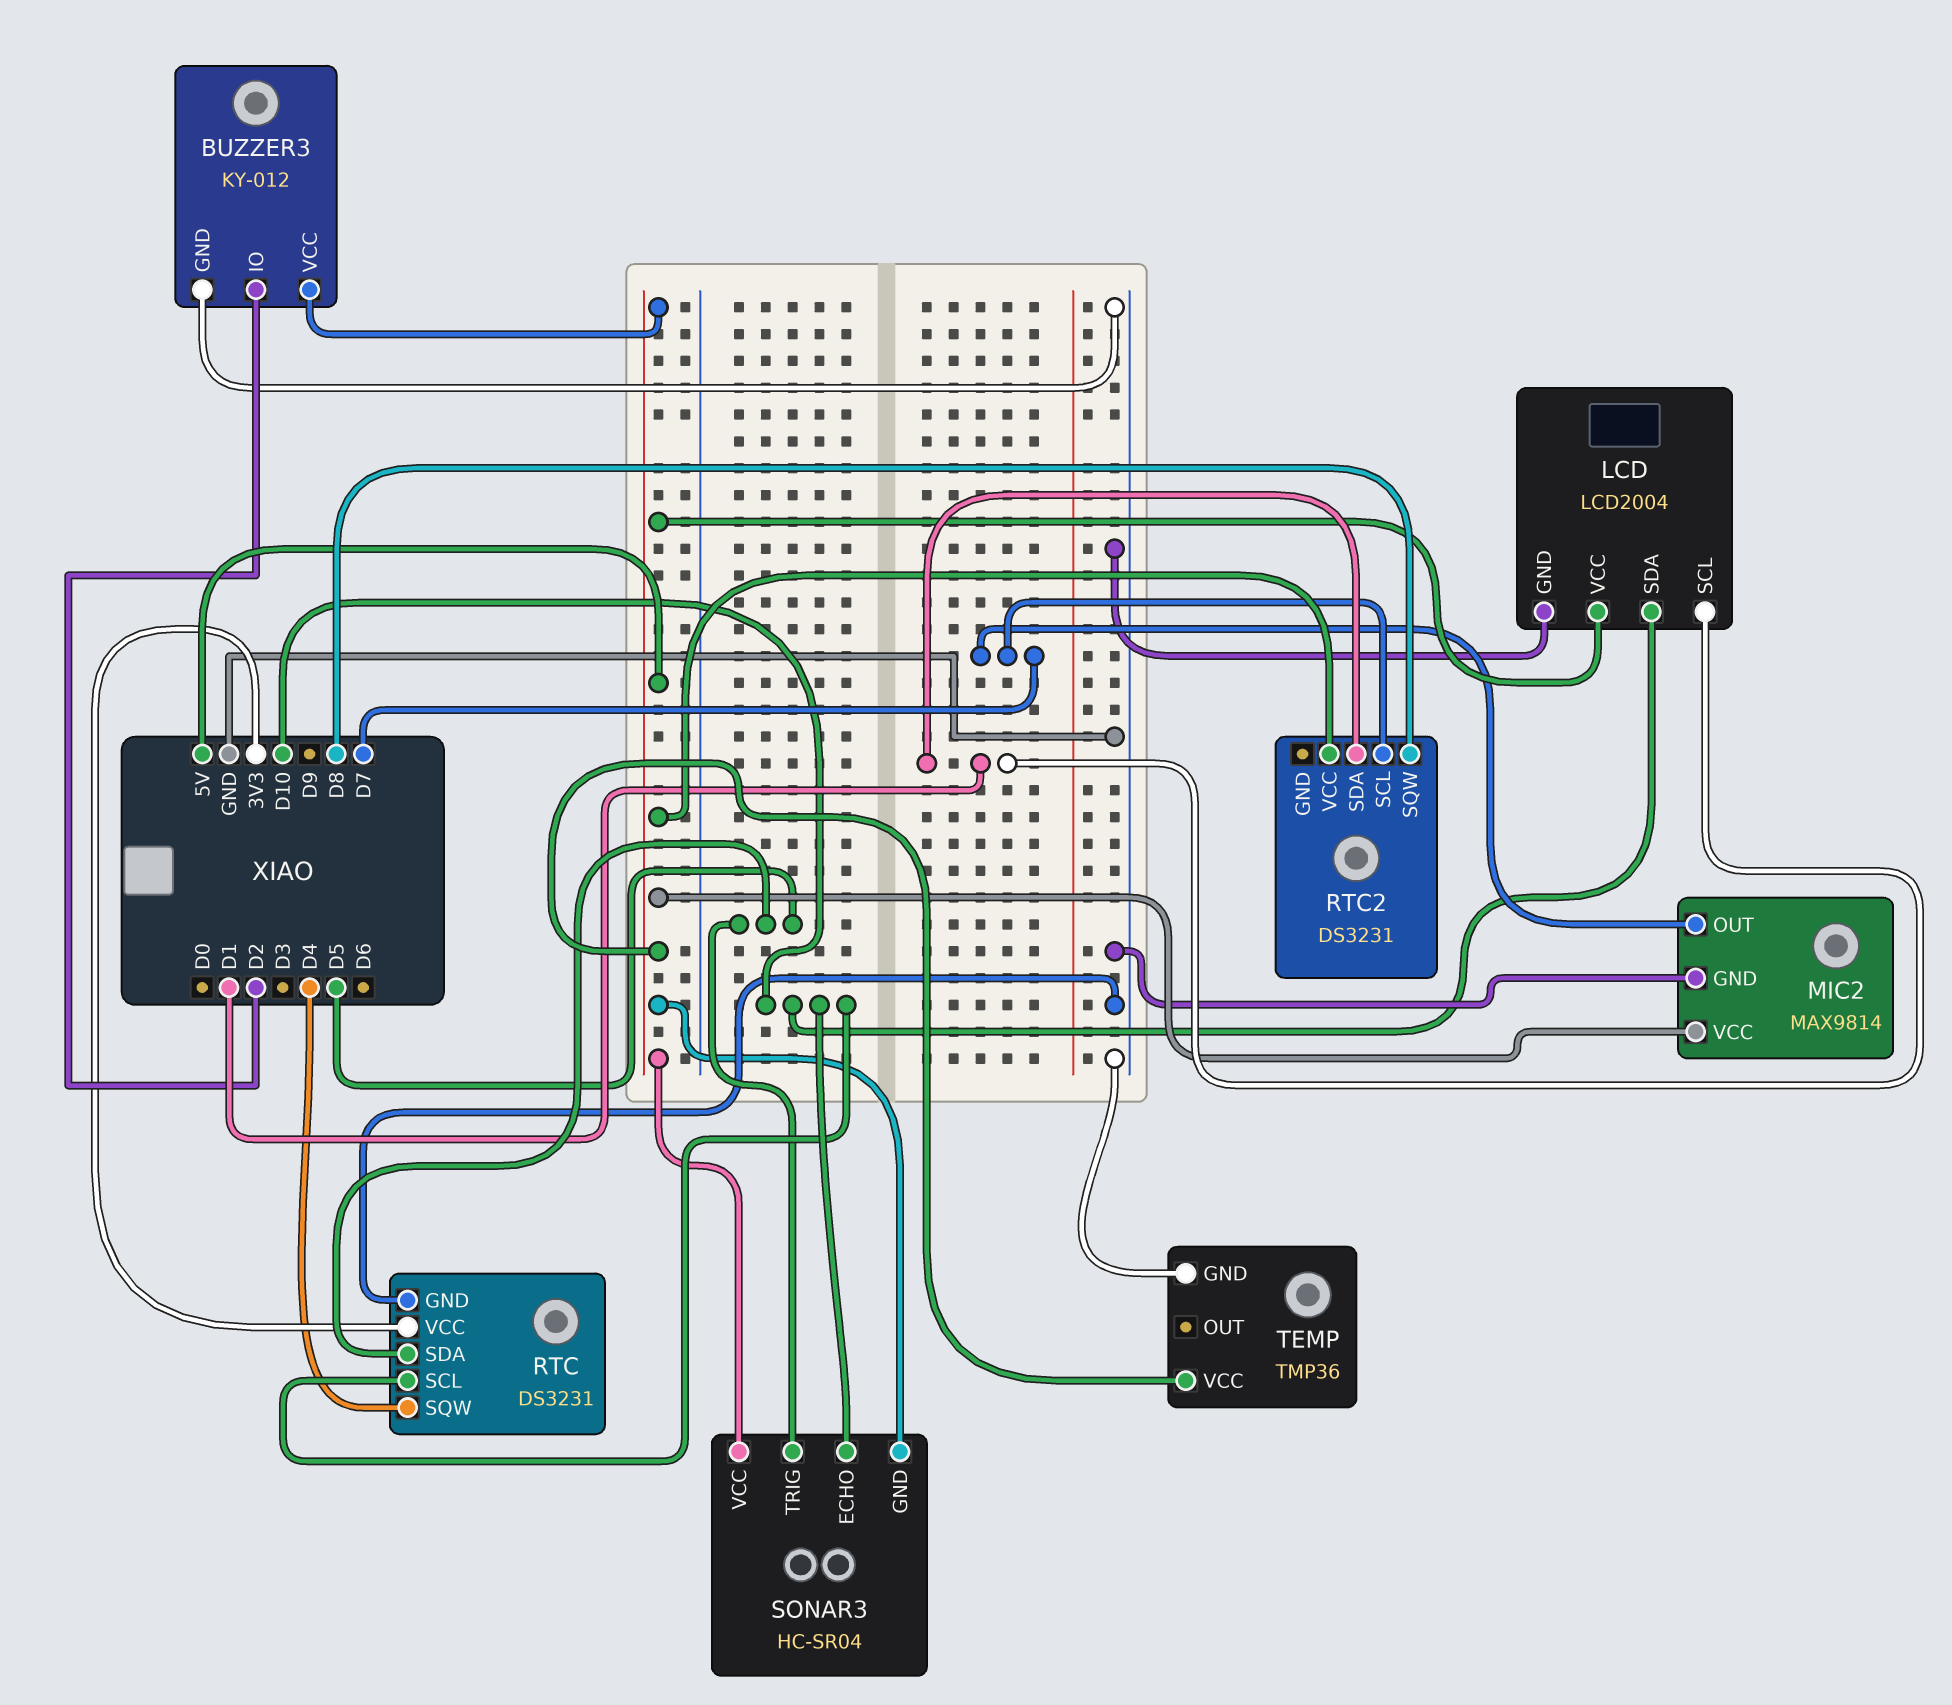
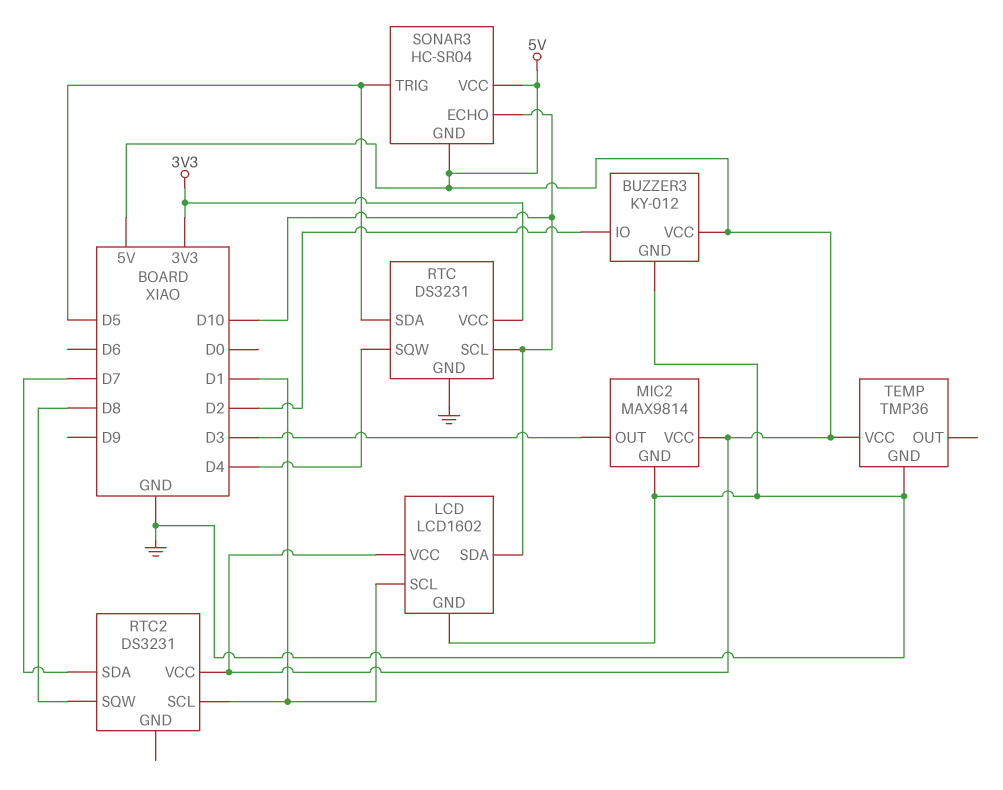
LCD: LCD2004 -> LCD1602
MIC2 pin OUT: D7 -> D3
RTC2 pin SCL: D7 -> D1
RTC2 pin SDA: D1 -> D7

